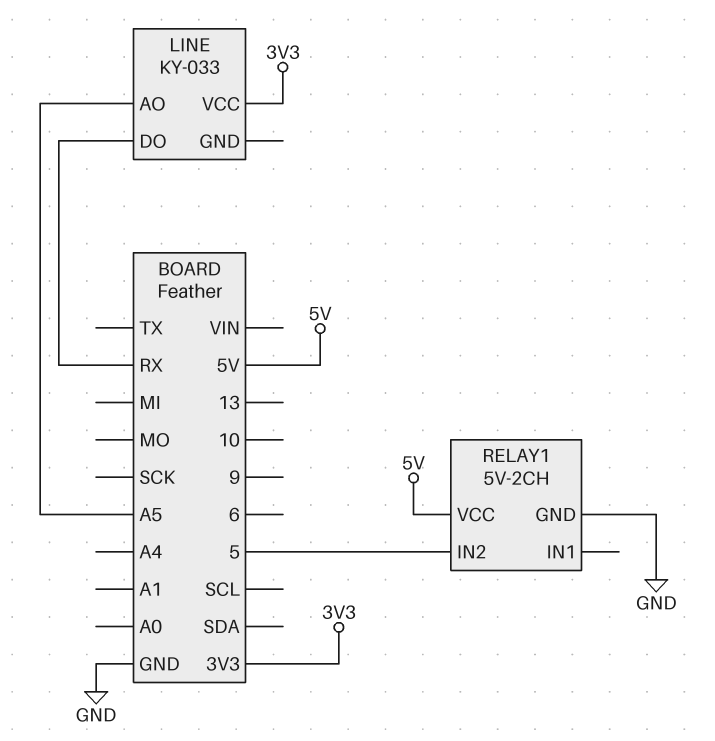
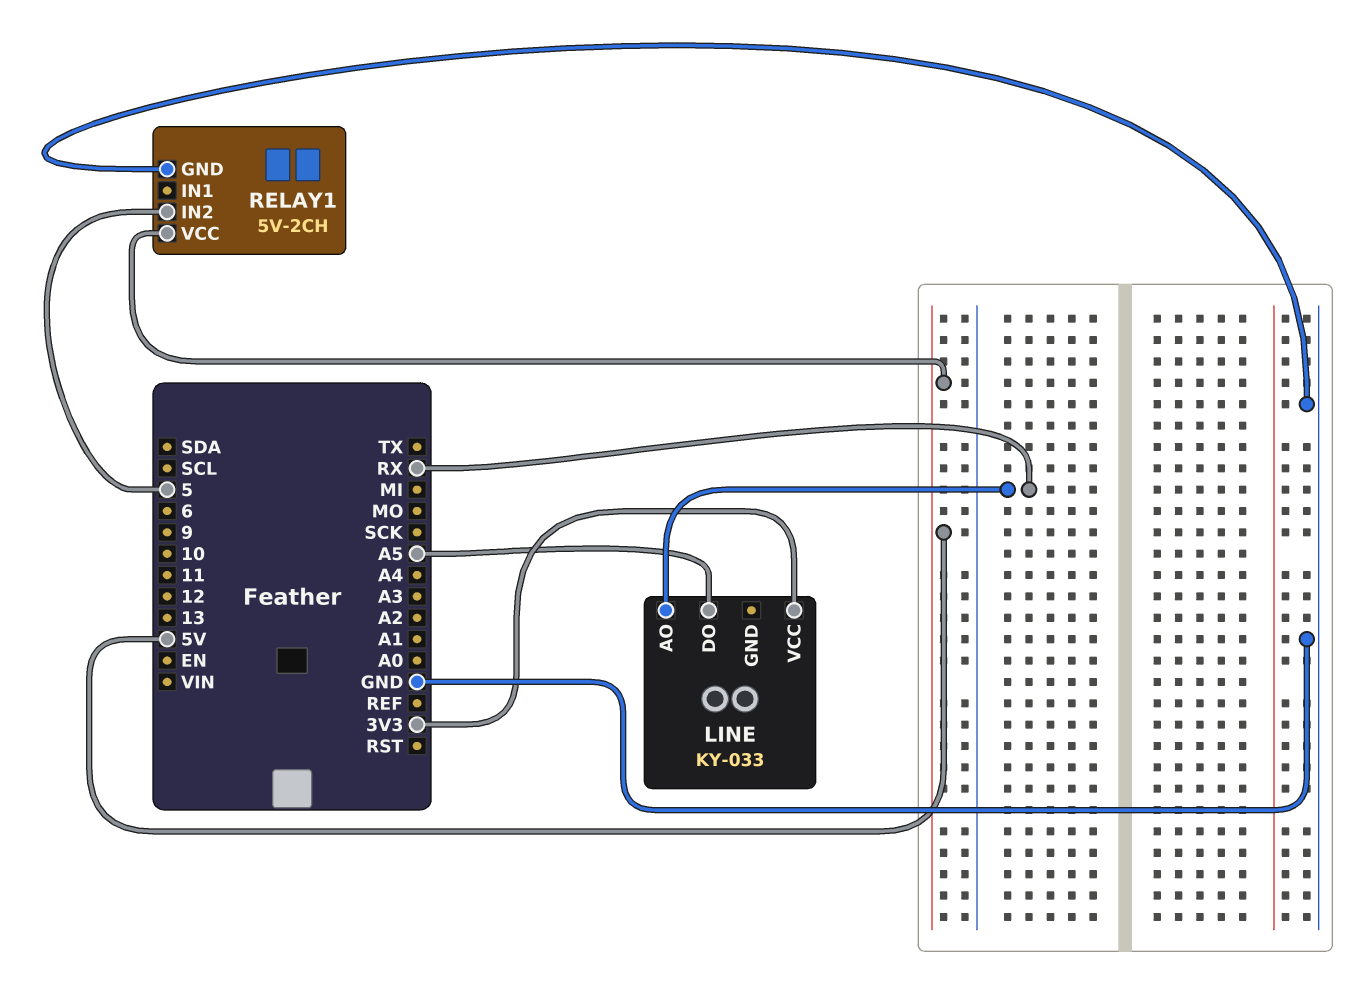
LINE pin AO: A5 -> RX
LINE pin DO: RX -> A5

